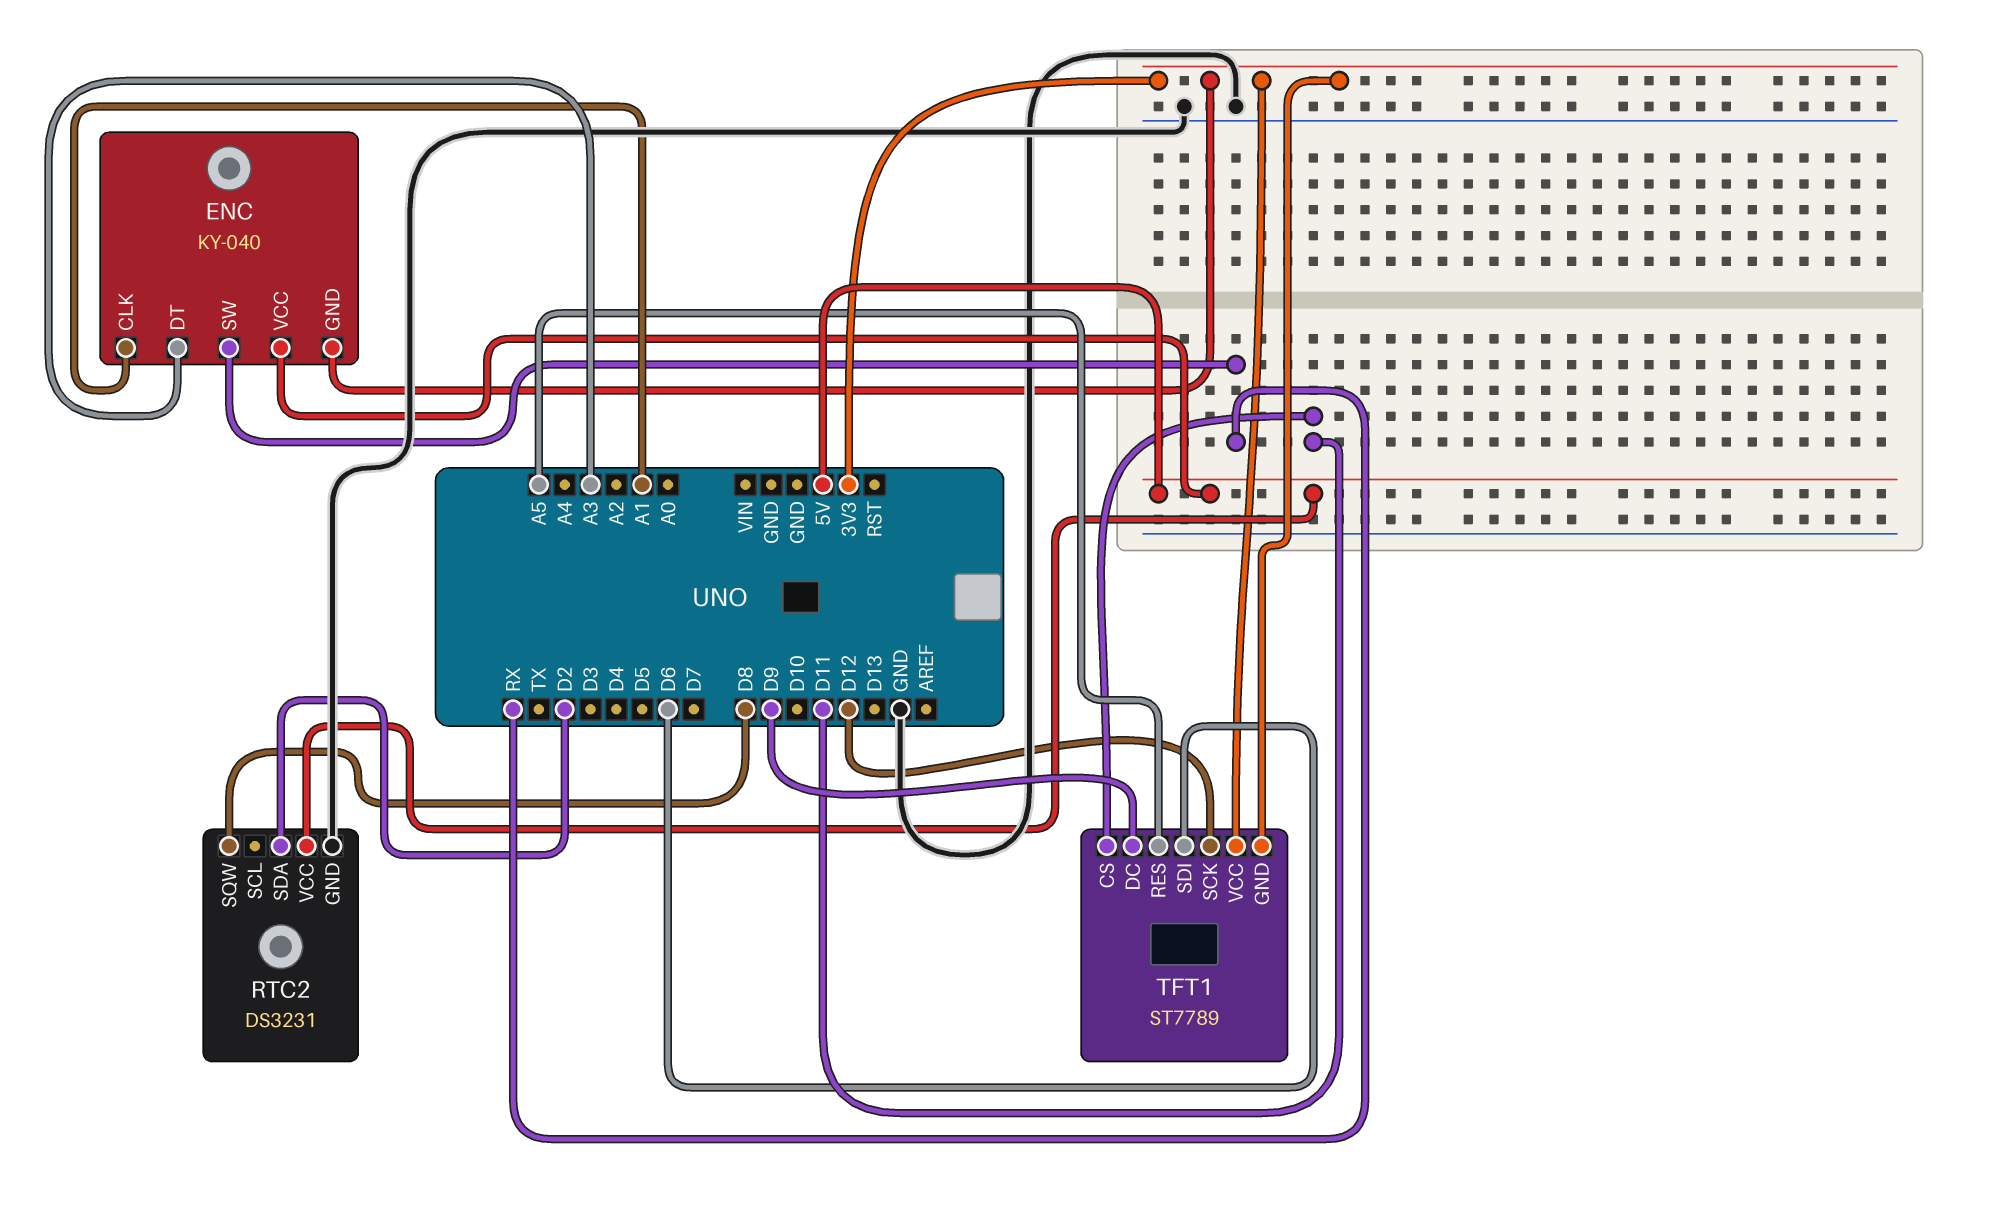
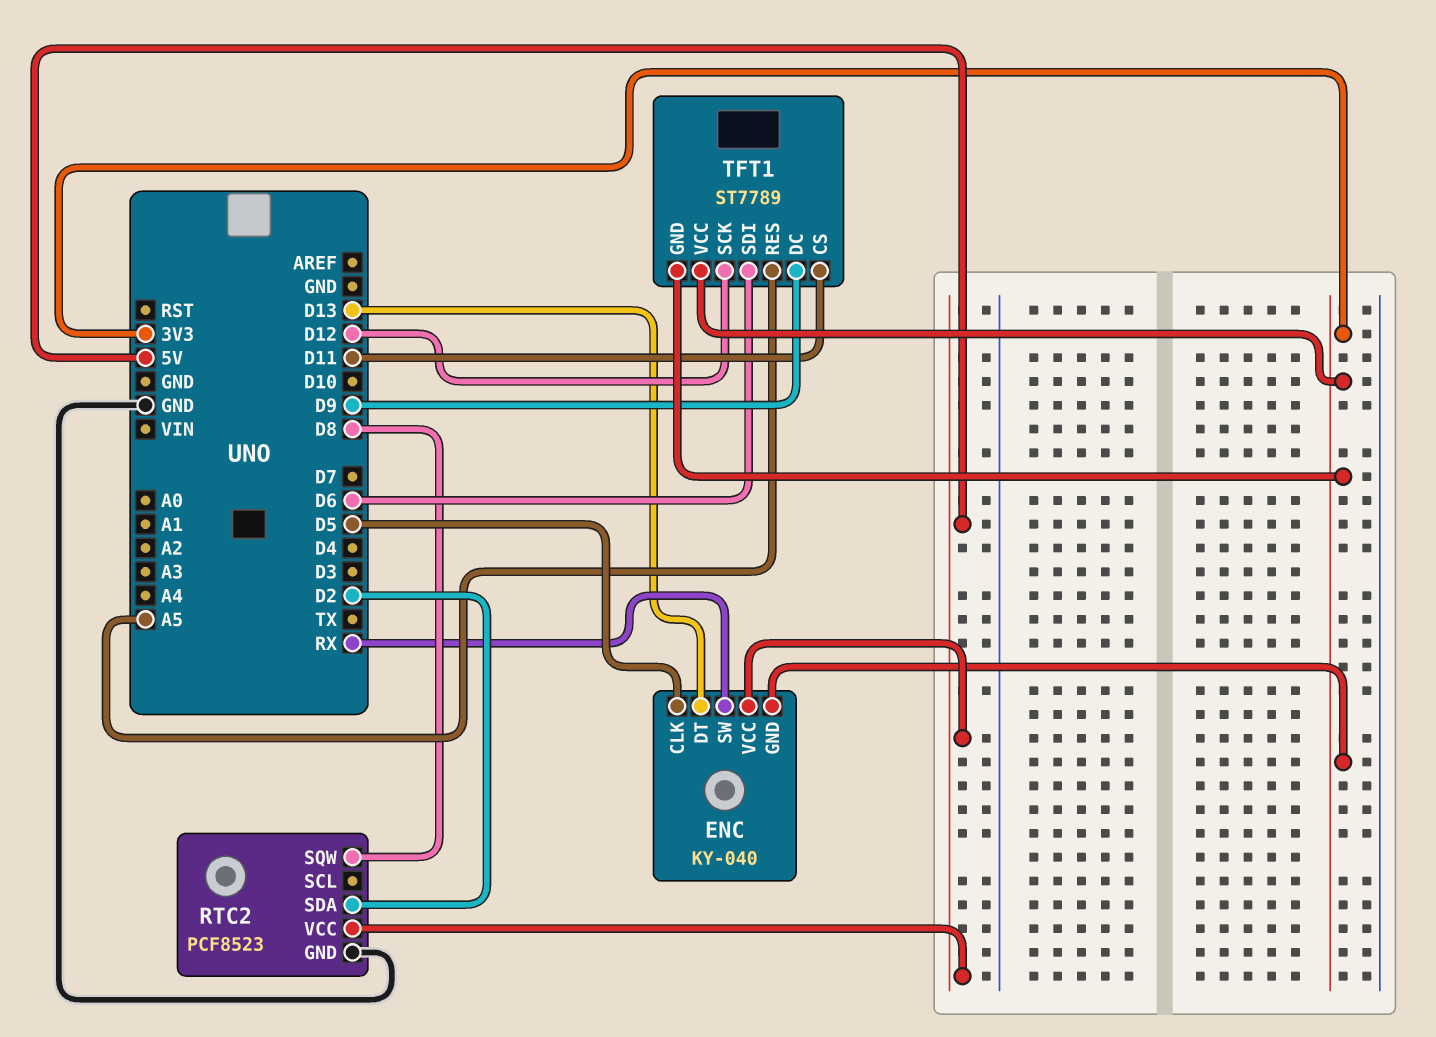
ENC pin CLK: A1 -> D5
ENC pin DT: A3 -> D13
RTC2: DS3231 -> PCF8523

